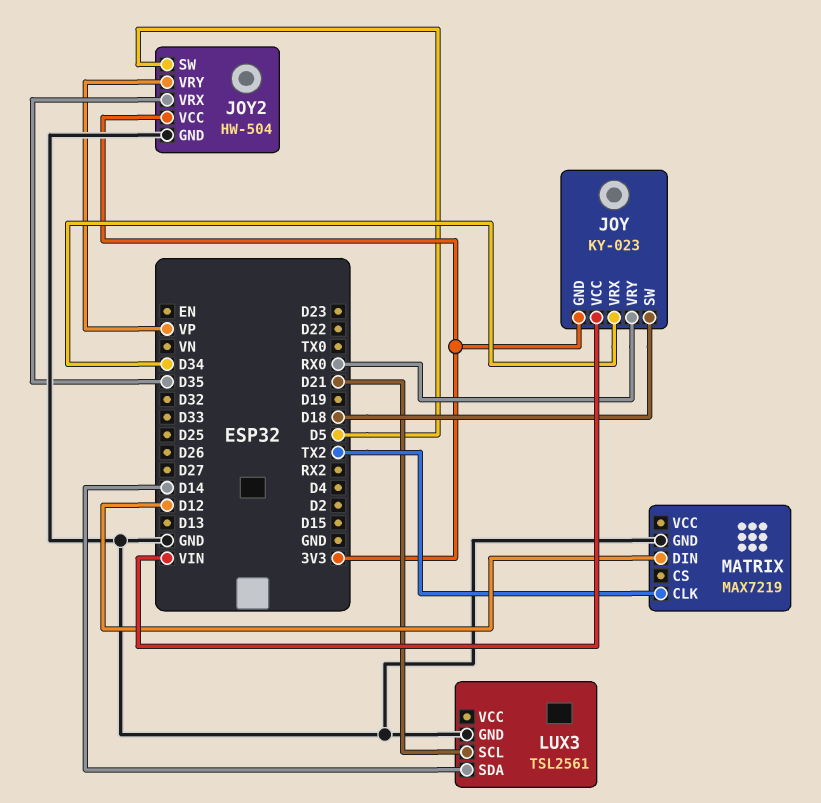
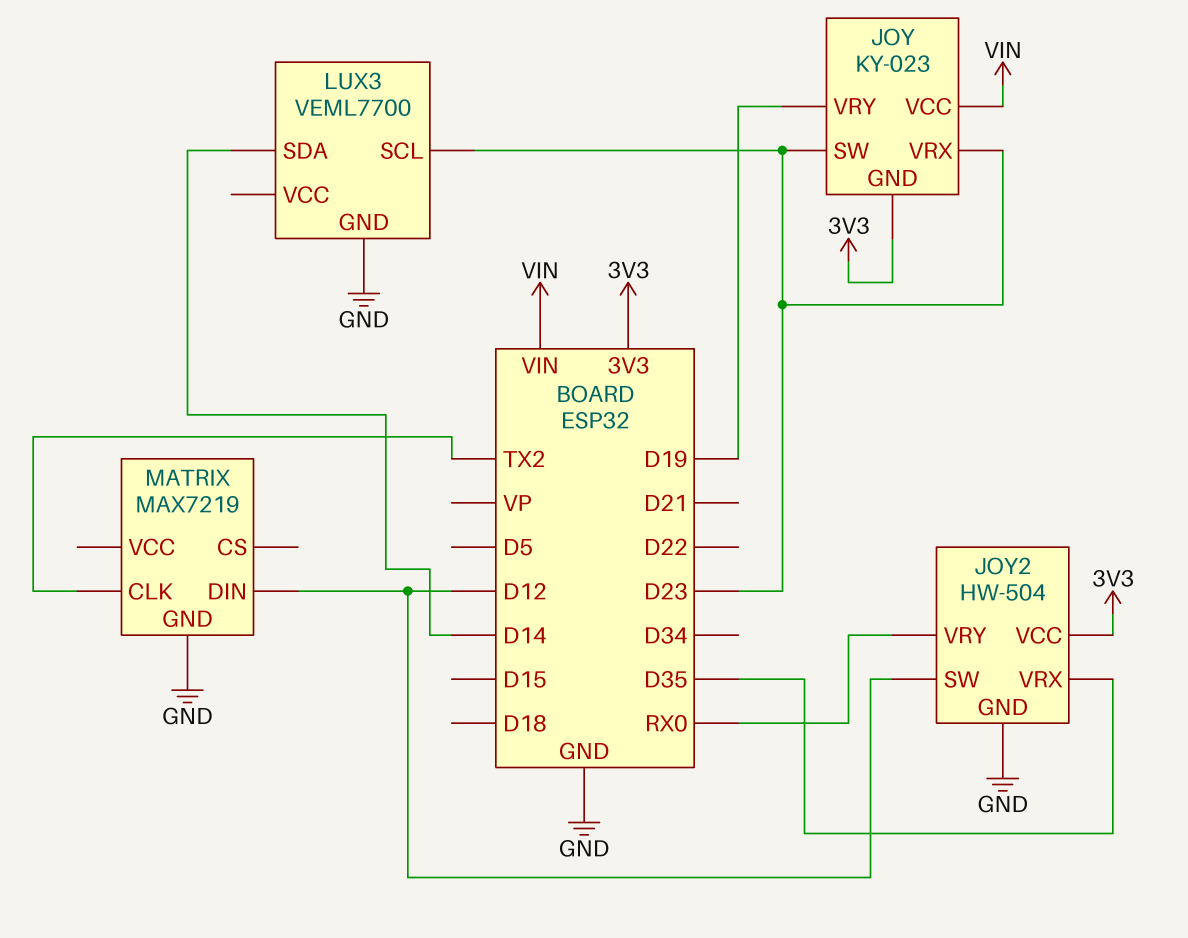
JOY pin SW: D18 -> D23
JOY pin VRX: D34 -> D23
JOY pin VRY: RX0 -> D19
JOY2 pin SW: D5 -> D12
JOY2 pin VRY: VP -> RX0
LUX3: TSL2561 -> VEML7700
LUX3 pin SCL: D21 -> D23

